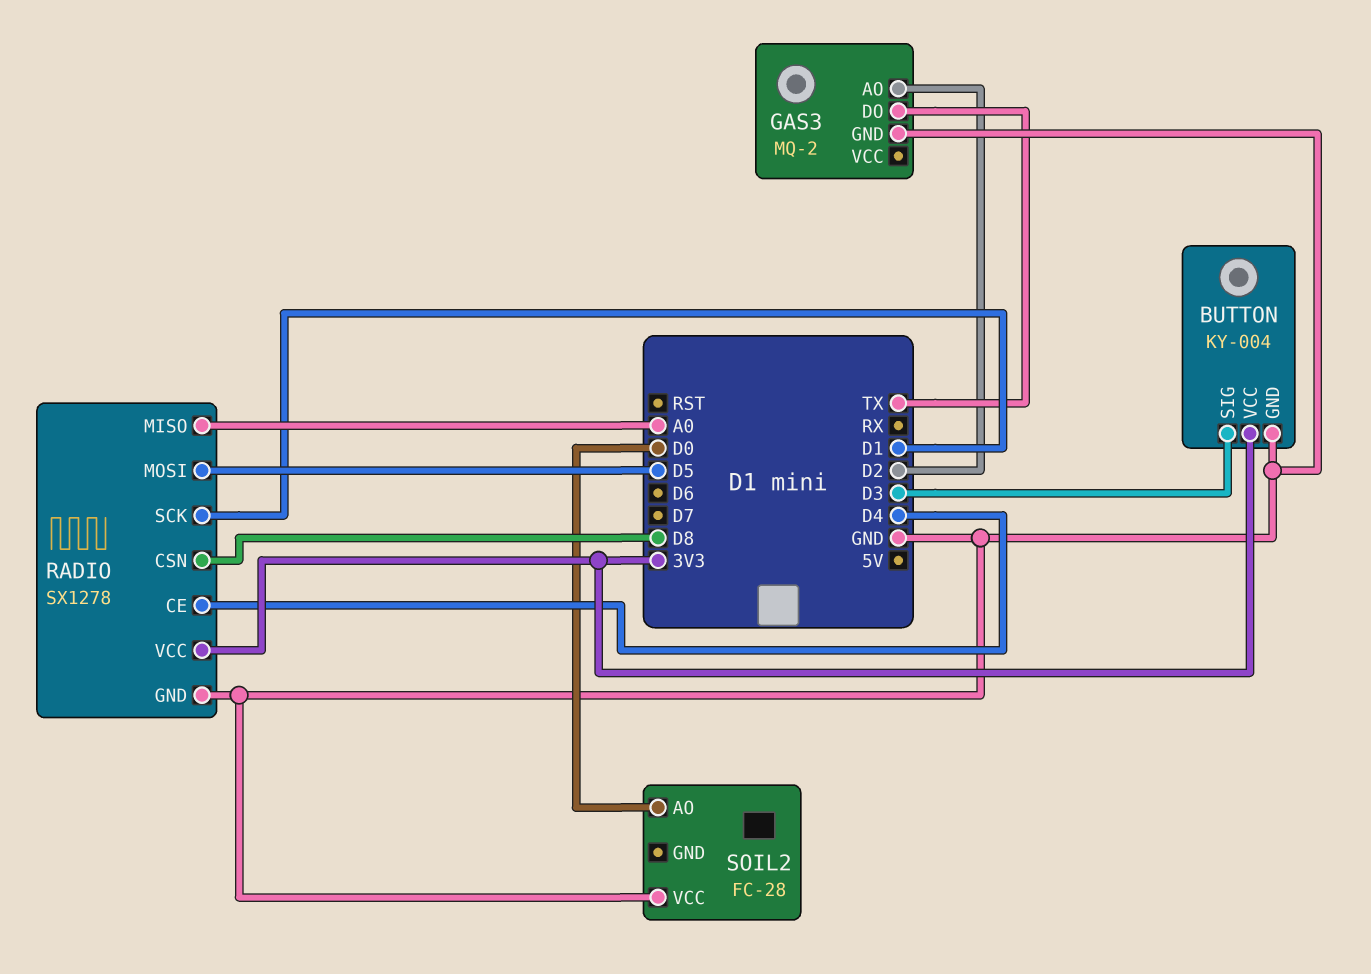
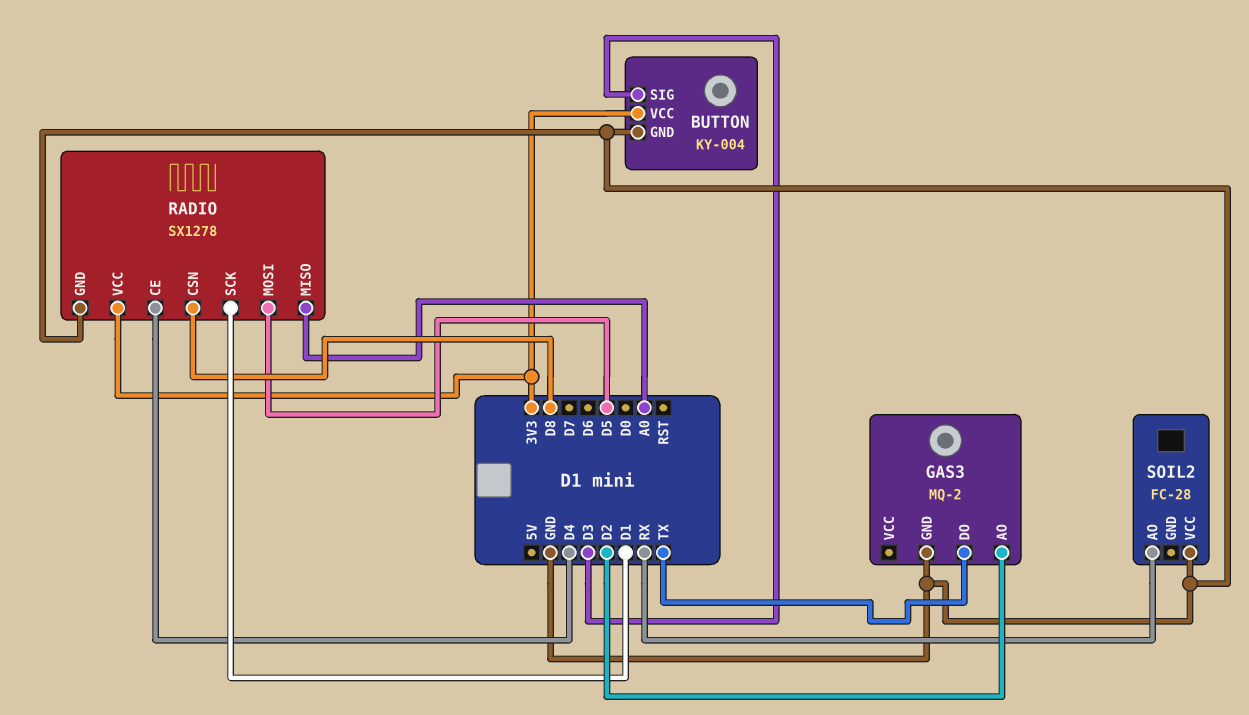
SOIL2 pin AO: D0 -> RX

